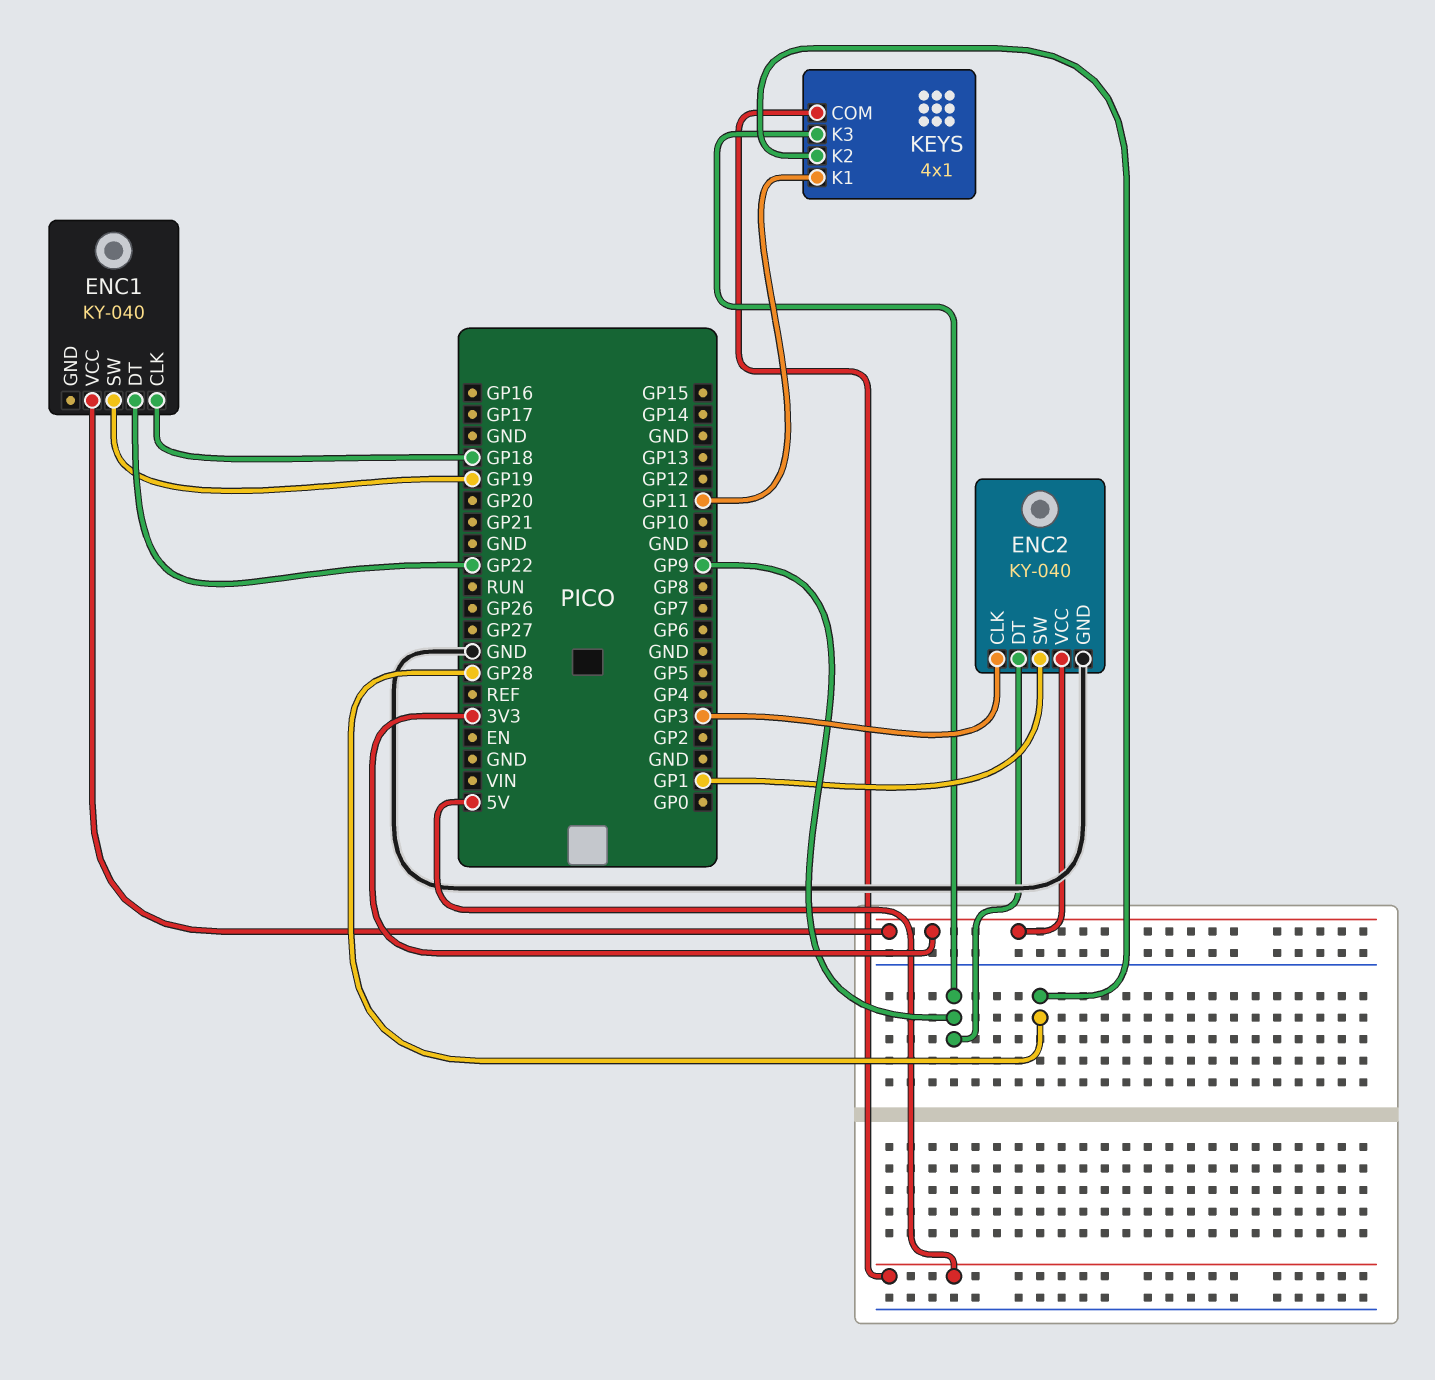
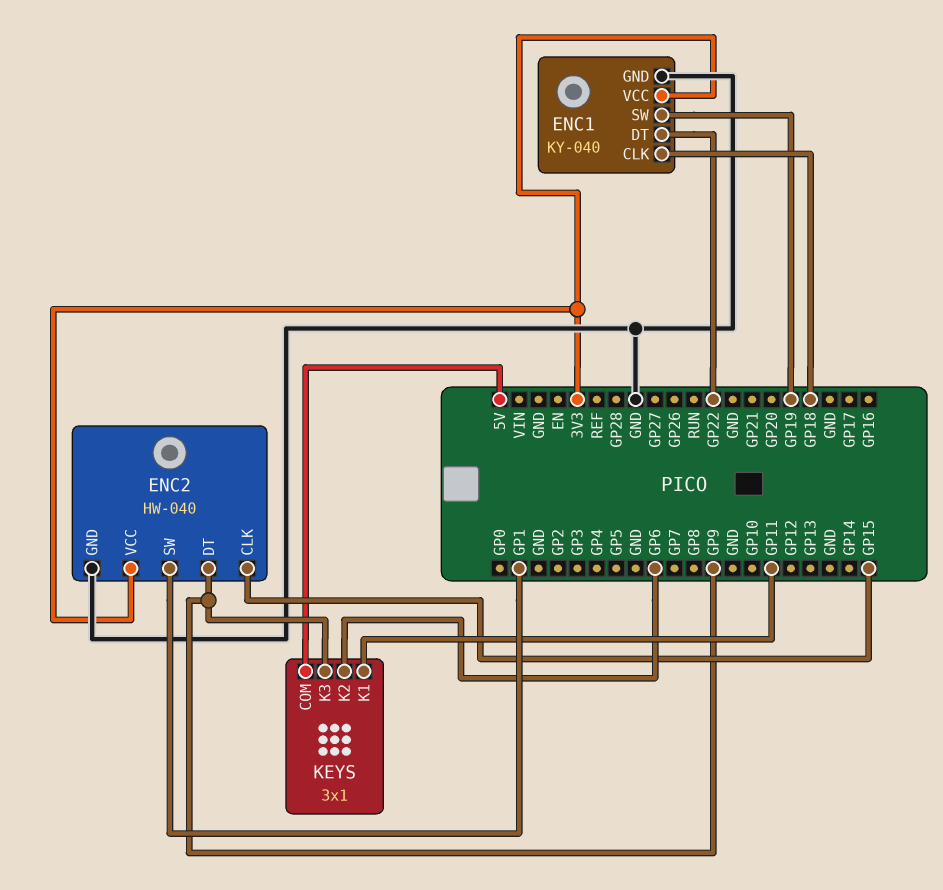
ENC1 pin GND: none -> GND
ENC2: KY-040 -> HW-040
ENC2 pin CLK: GP3 -> GP15
KEYS: 4x1 -> 3x1
KEYS pin K2: GP28 -> GP6

